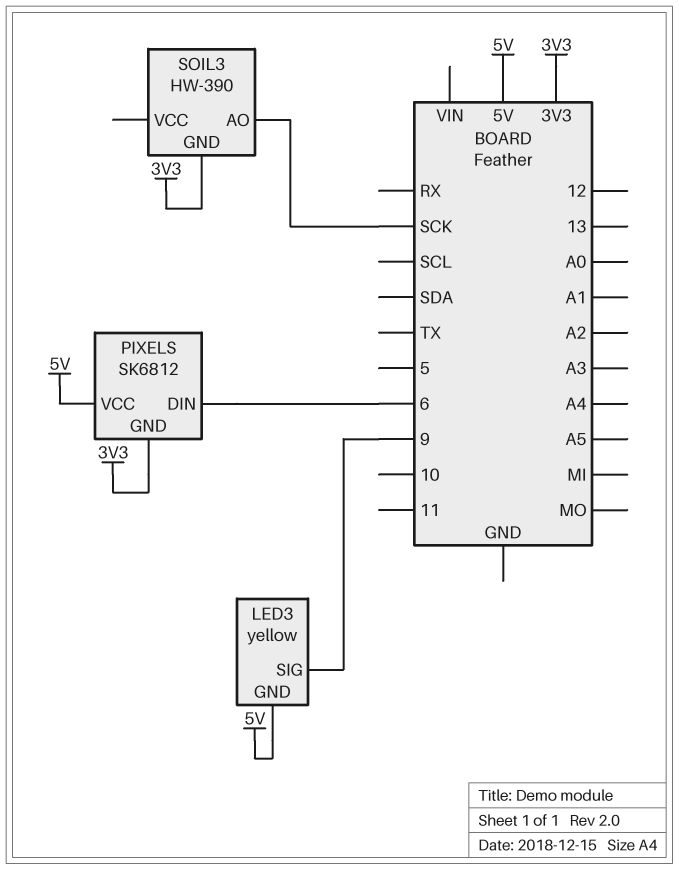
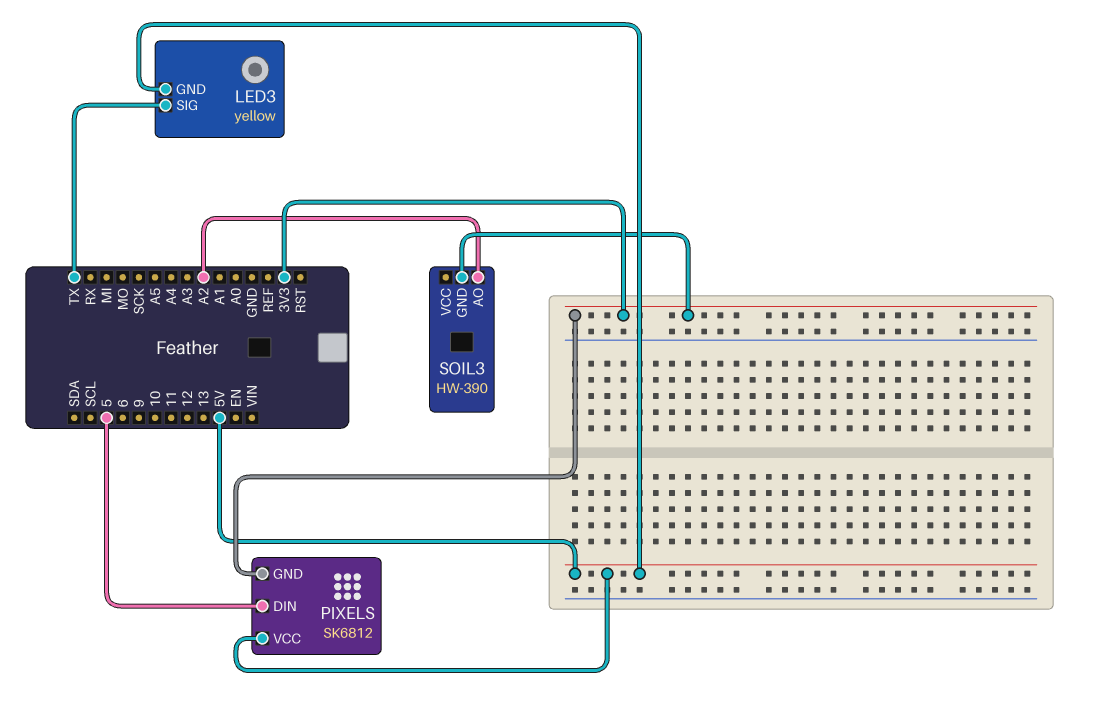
LED3 pin SIG: 9 -> TX
PIXELS pin DIN: 6 -> 5
SOIL3 pin AO: SCK -> A2

